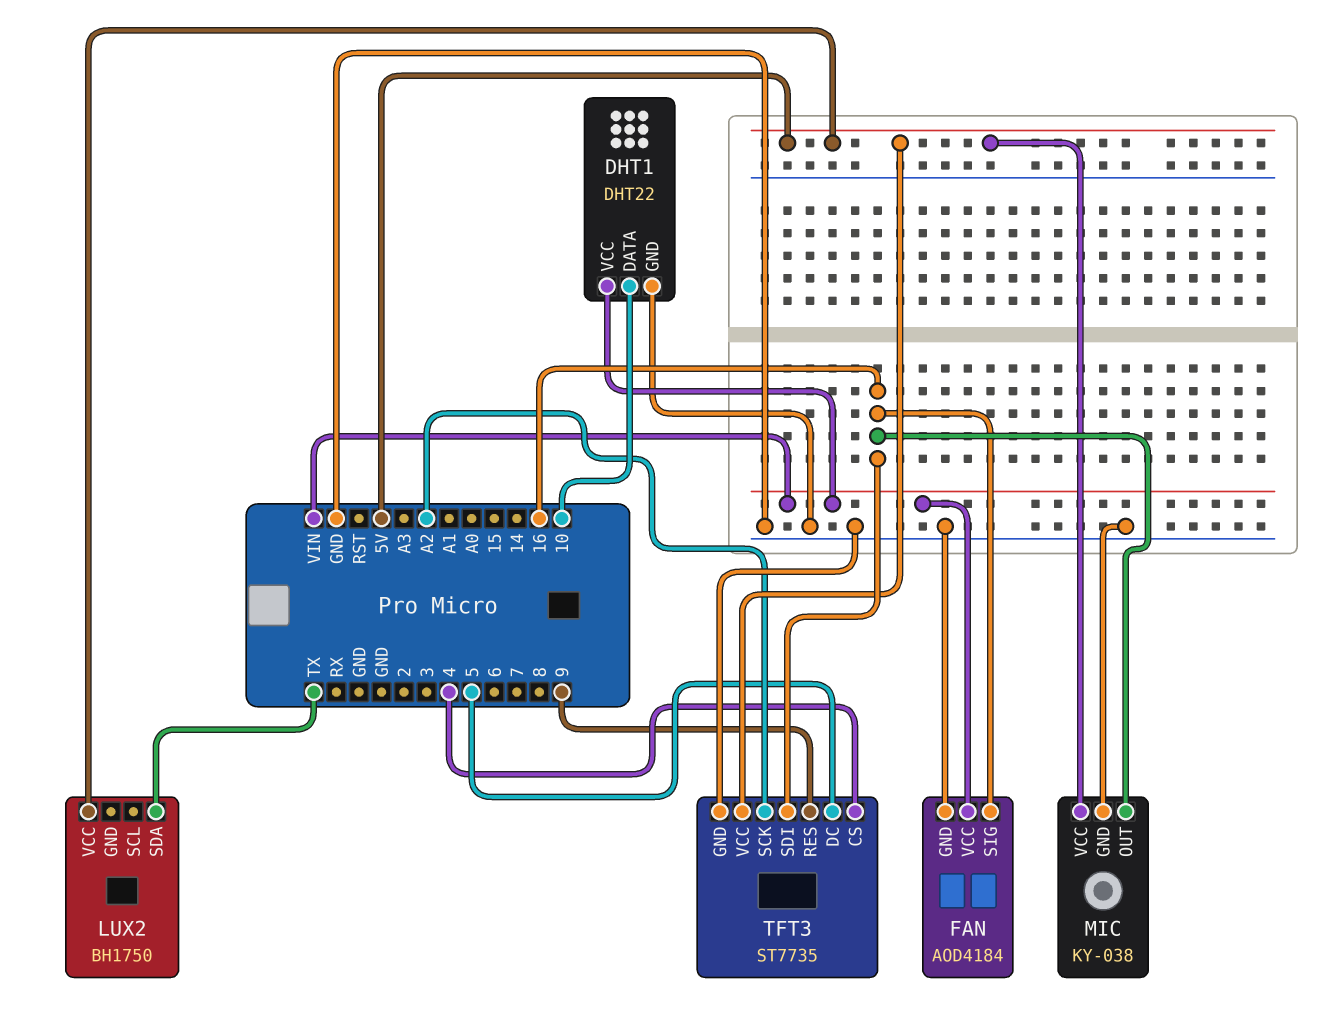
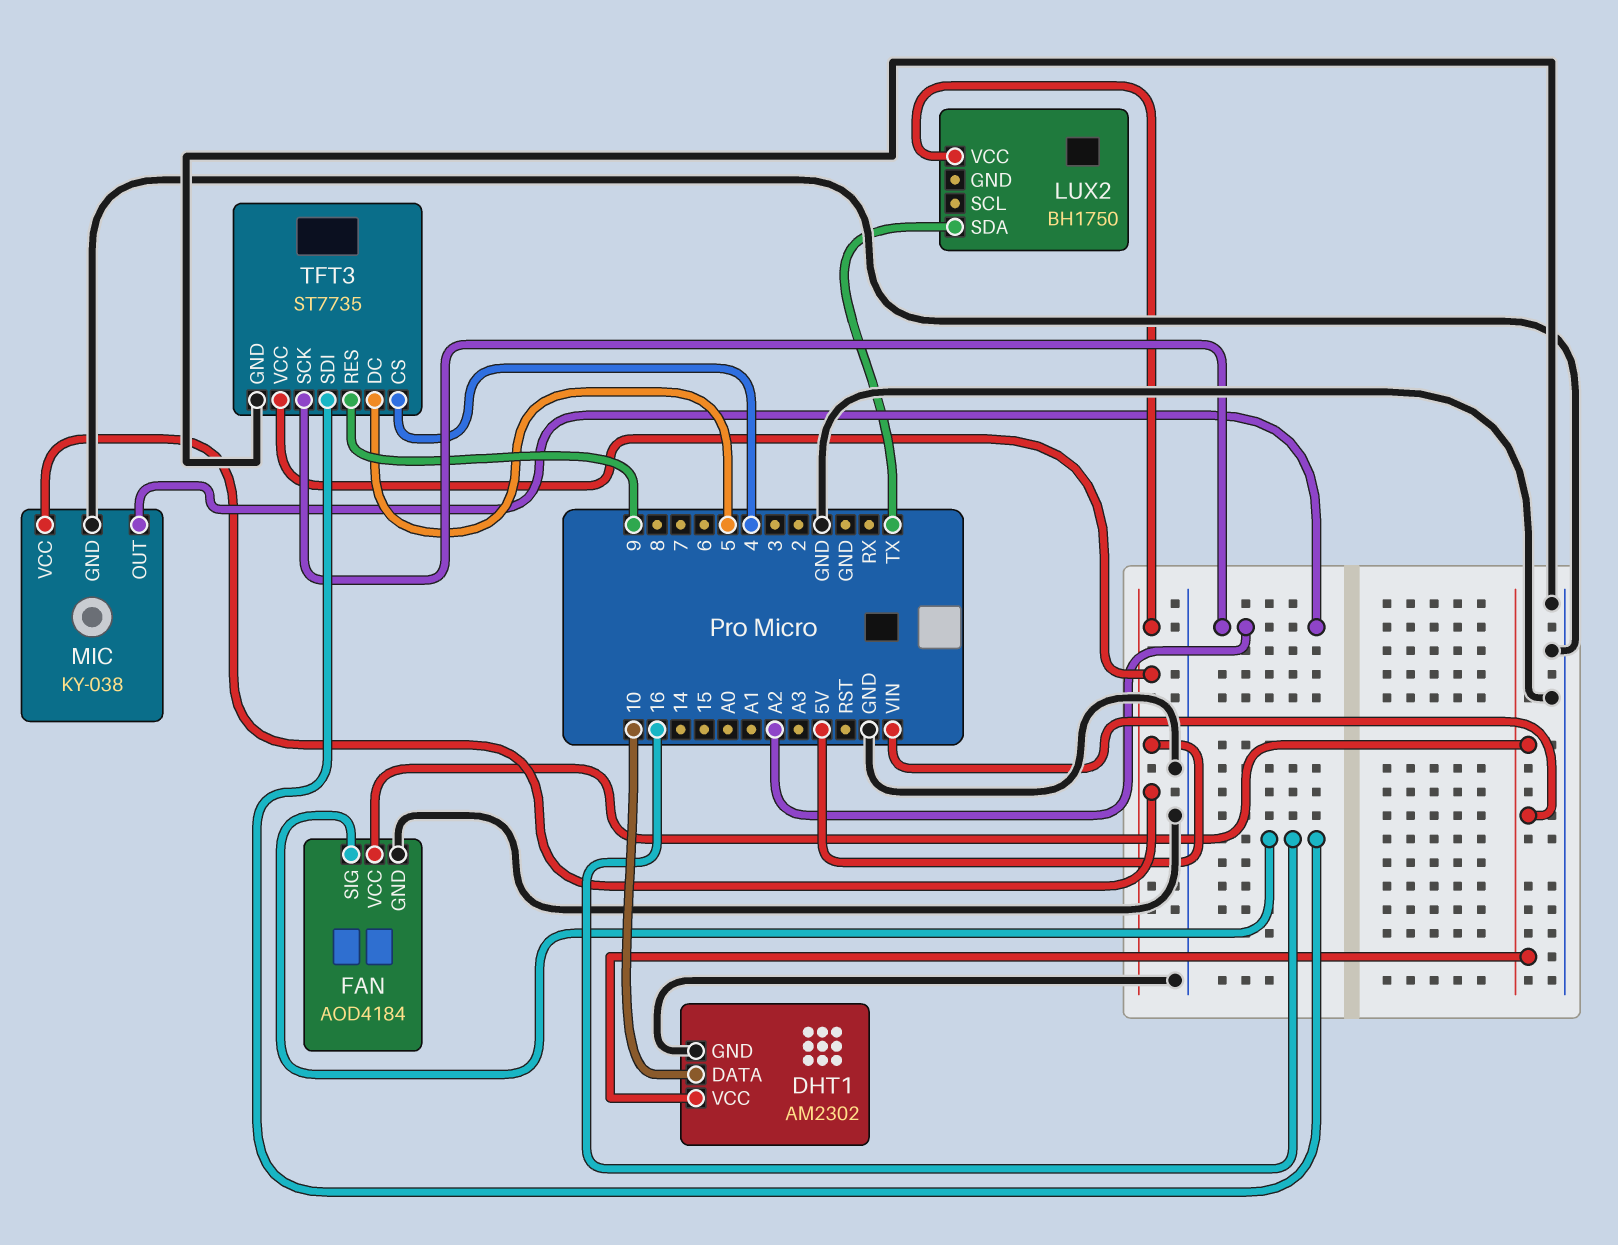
DHT1: DHT22 -> AM2302
MIC pin OUT: 16 -> A2

